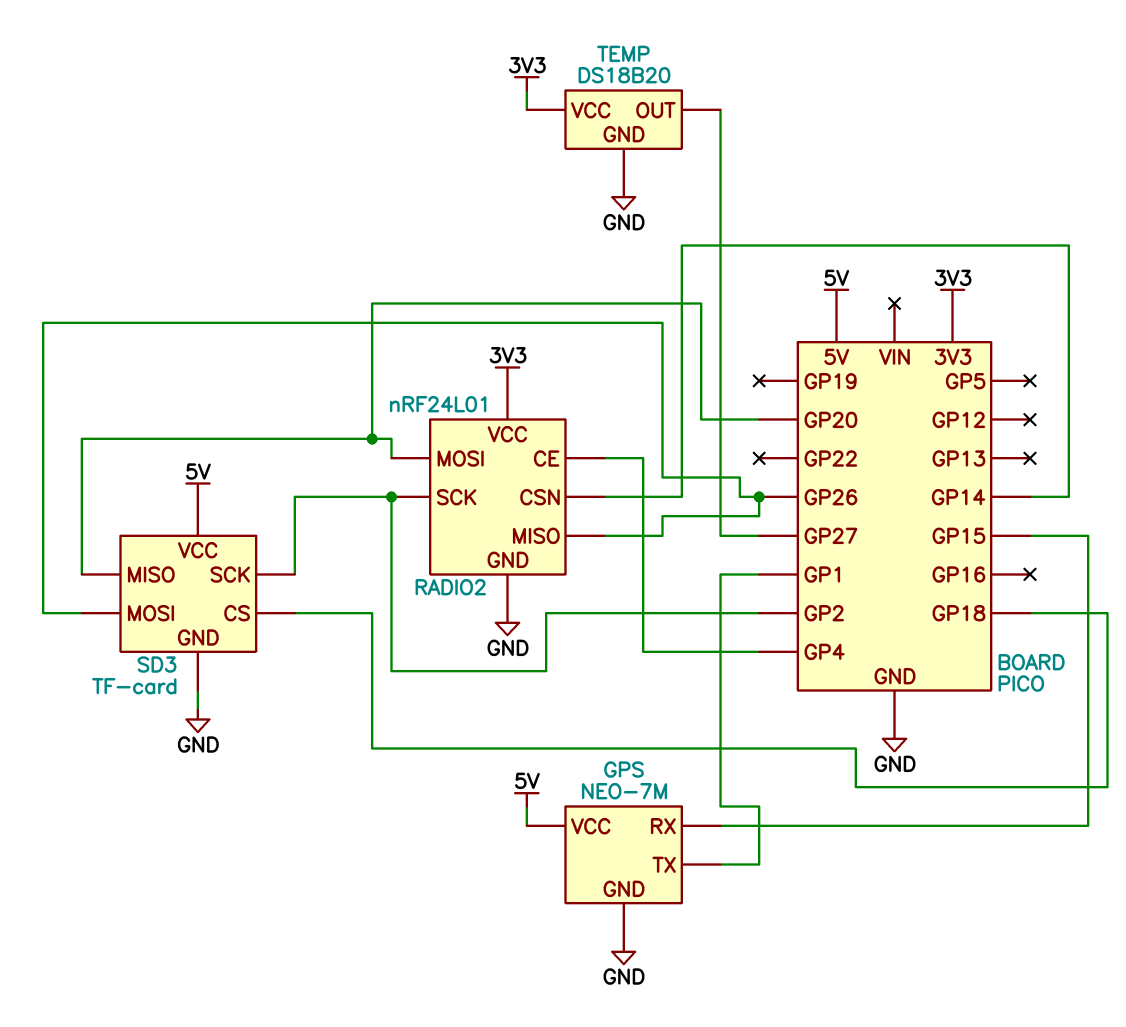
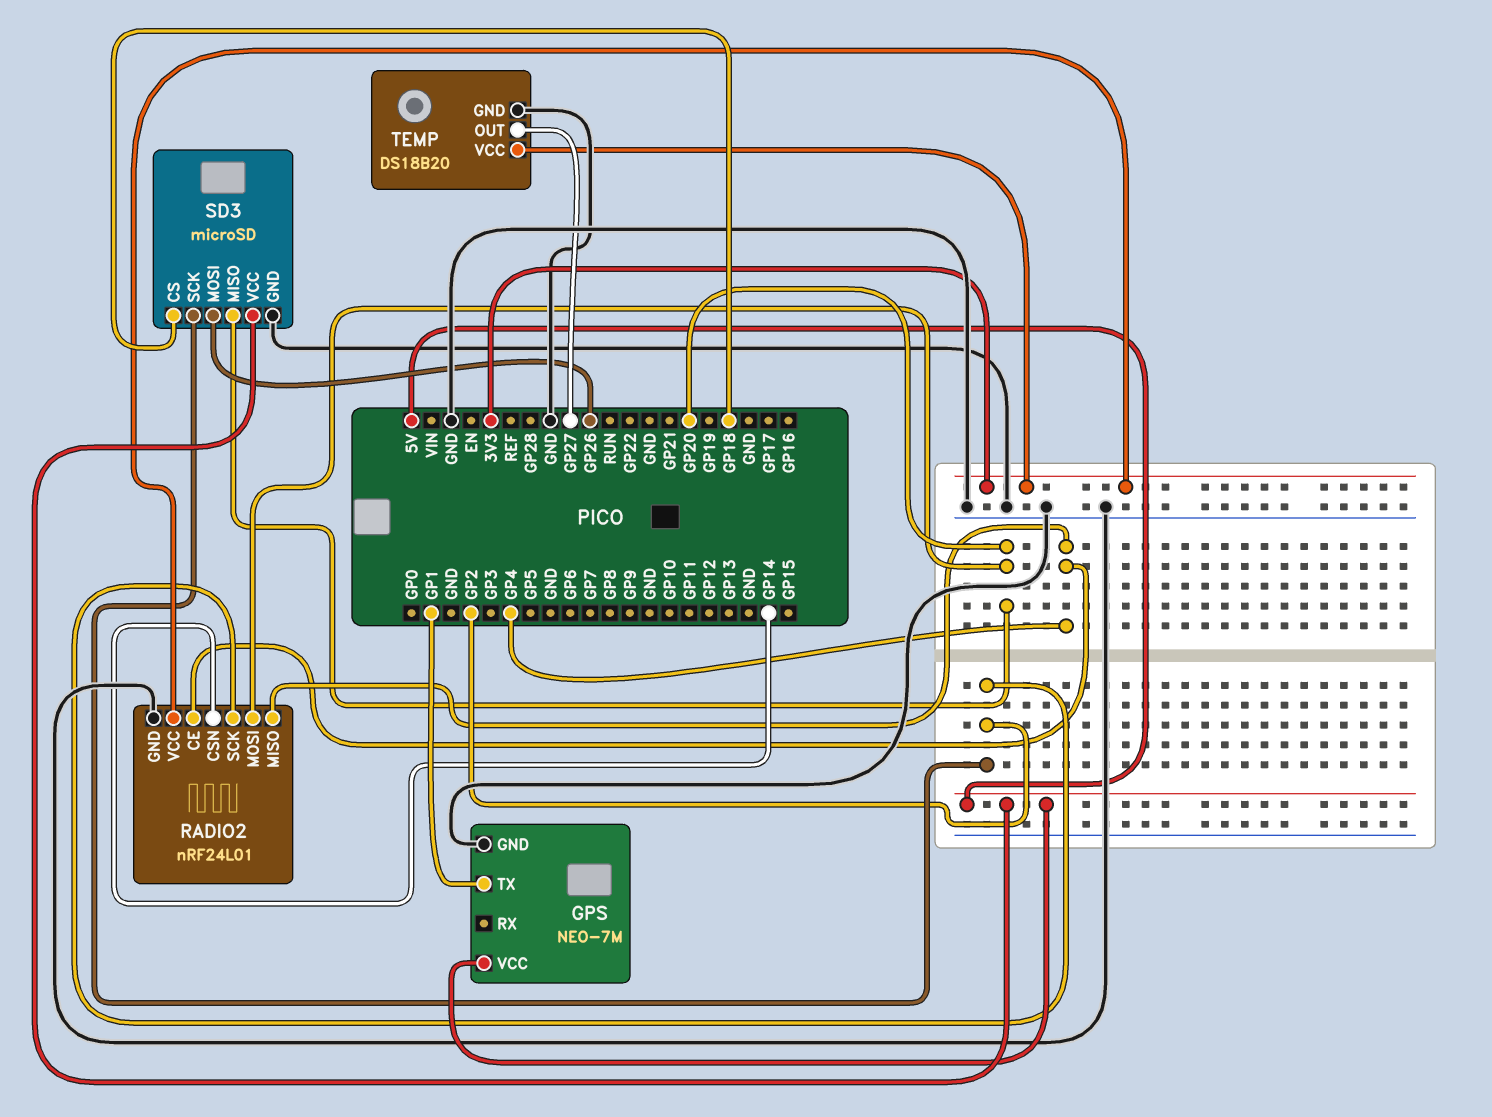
GPS pin RX: GP15 -> none
RADIO2 pin MISO: GP26 -> GP4
SD3: TF-card -> microSD

